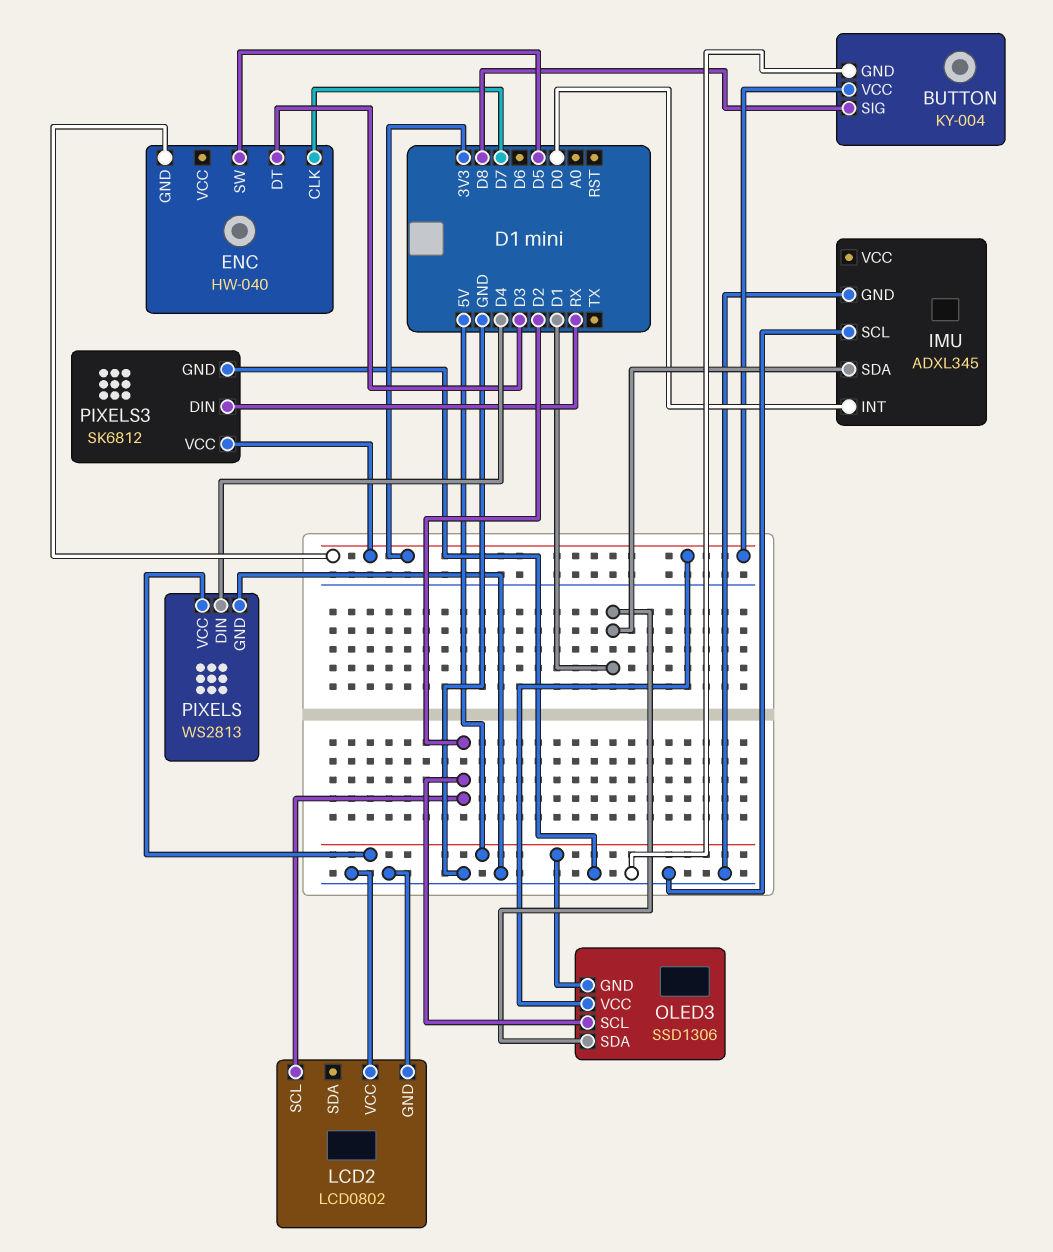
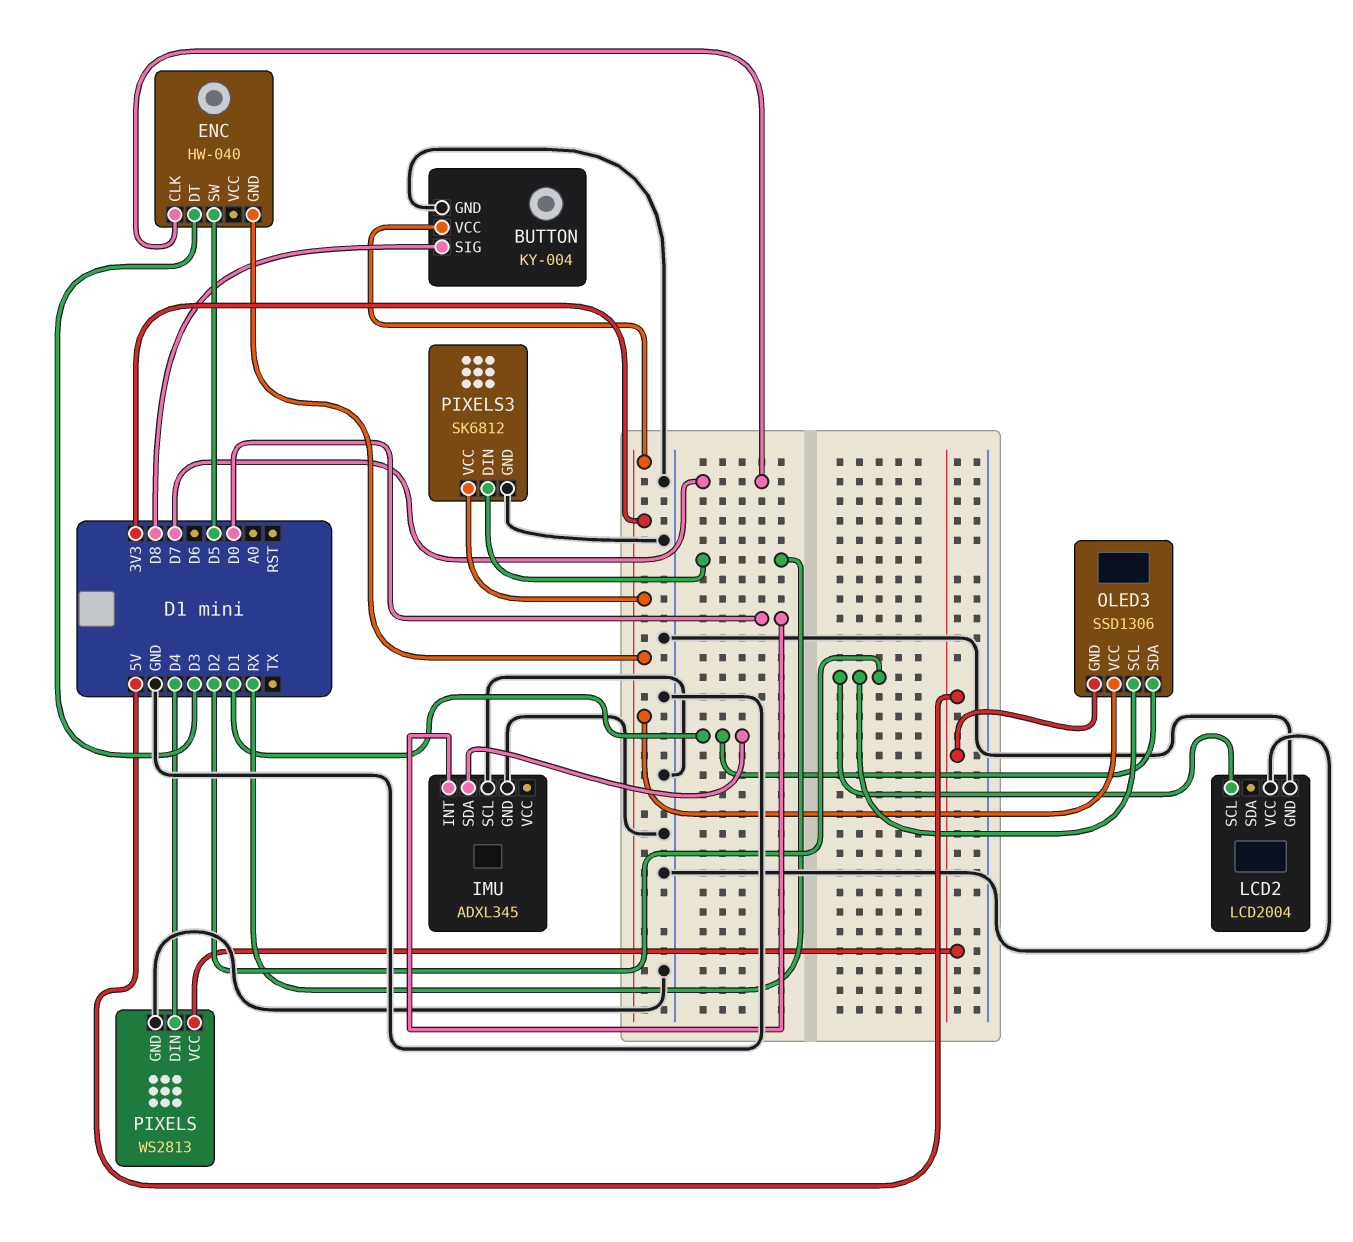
LCD2: LCD0802 -> LCD2004

